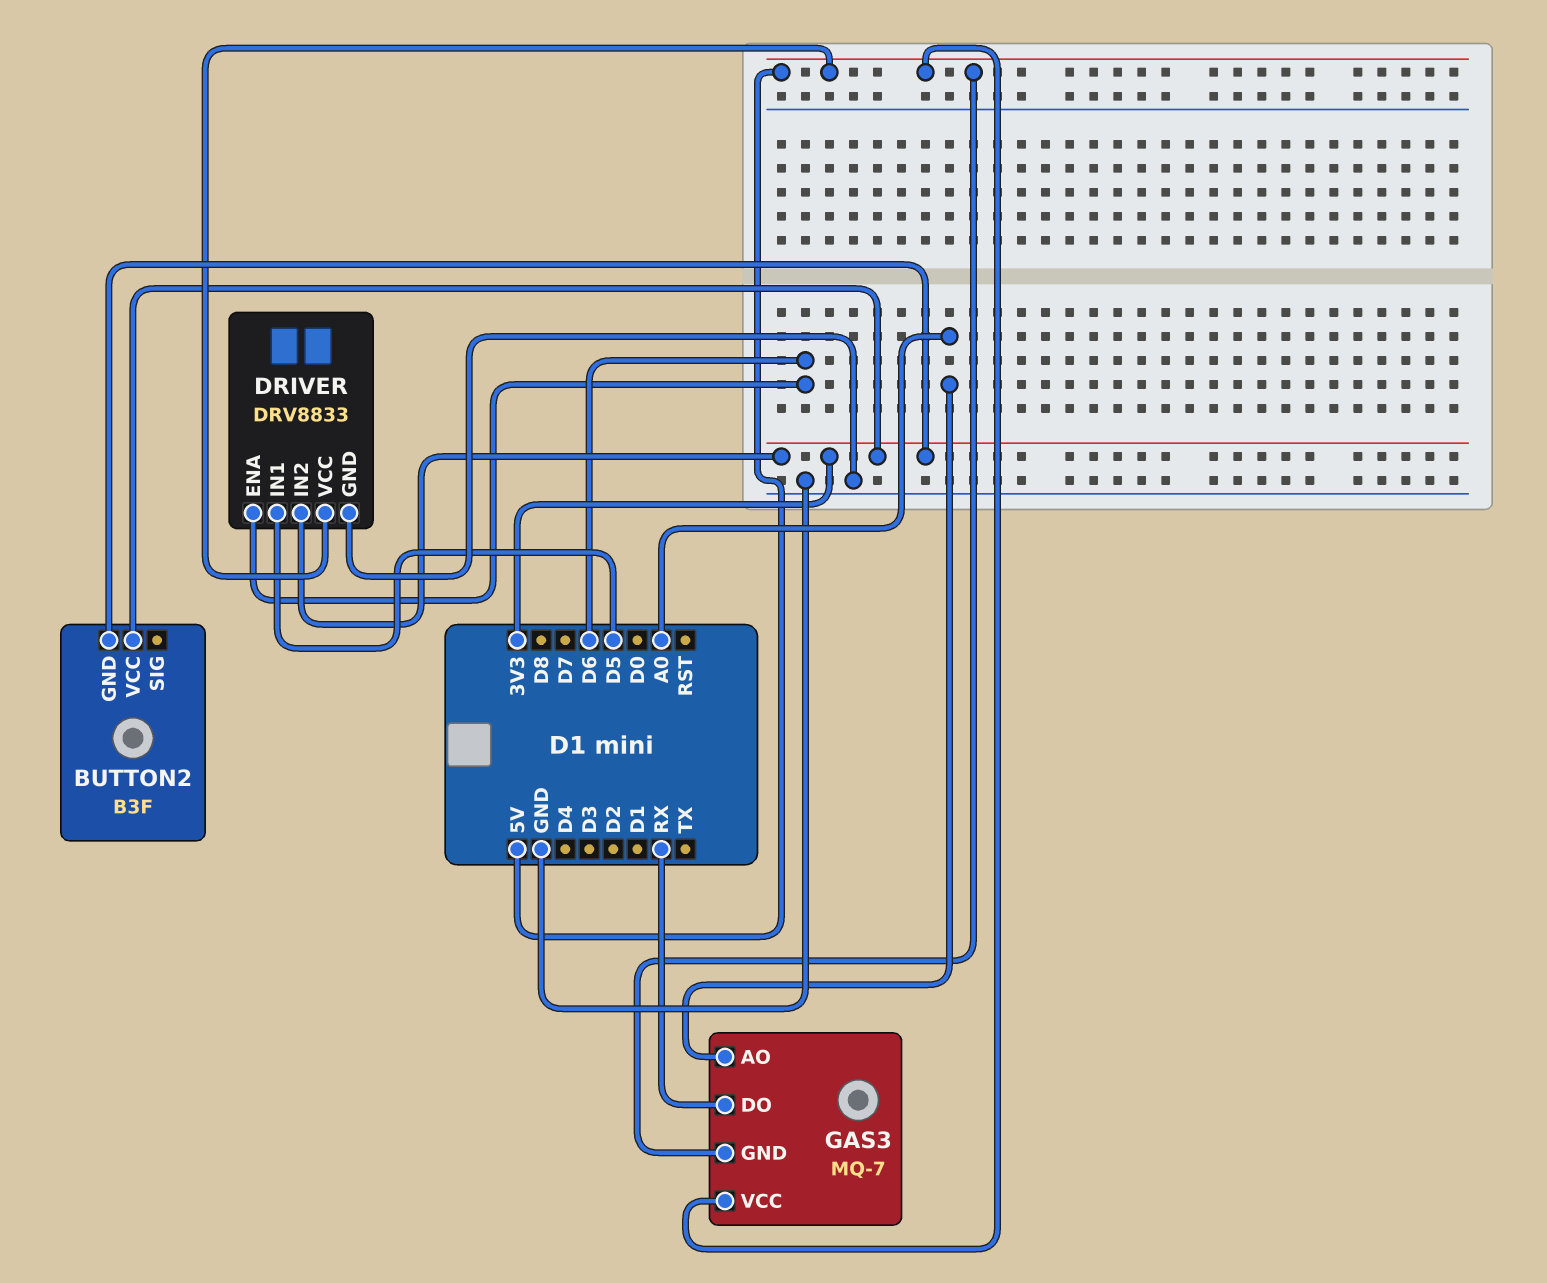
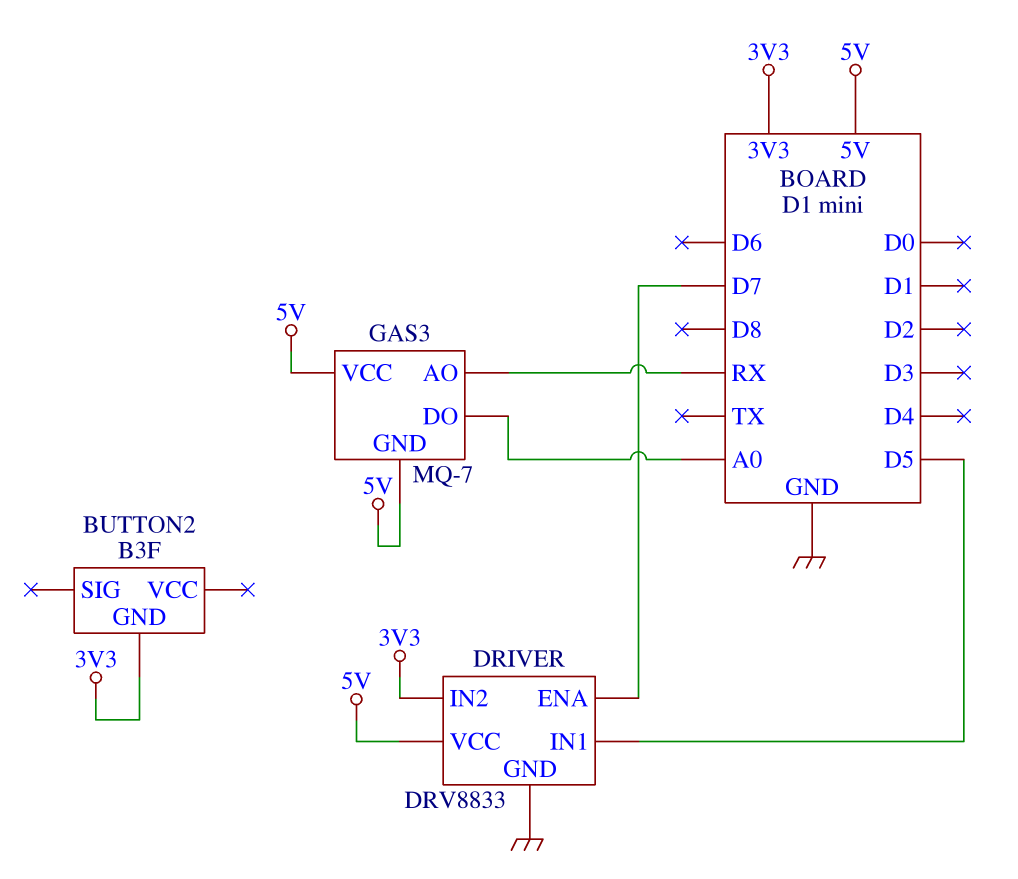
BUTTON2 pin VCC: 3V3 -> none
DRIVER pin ENA: D6 -> D7
GAS3 pin AO: A0 -> RX
GAS3 pin DO: RX -> A0

